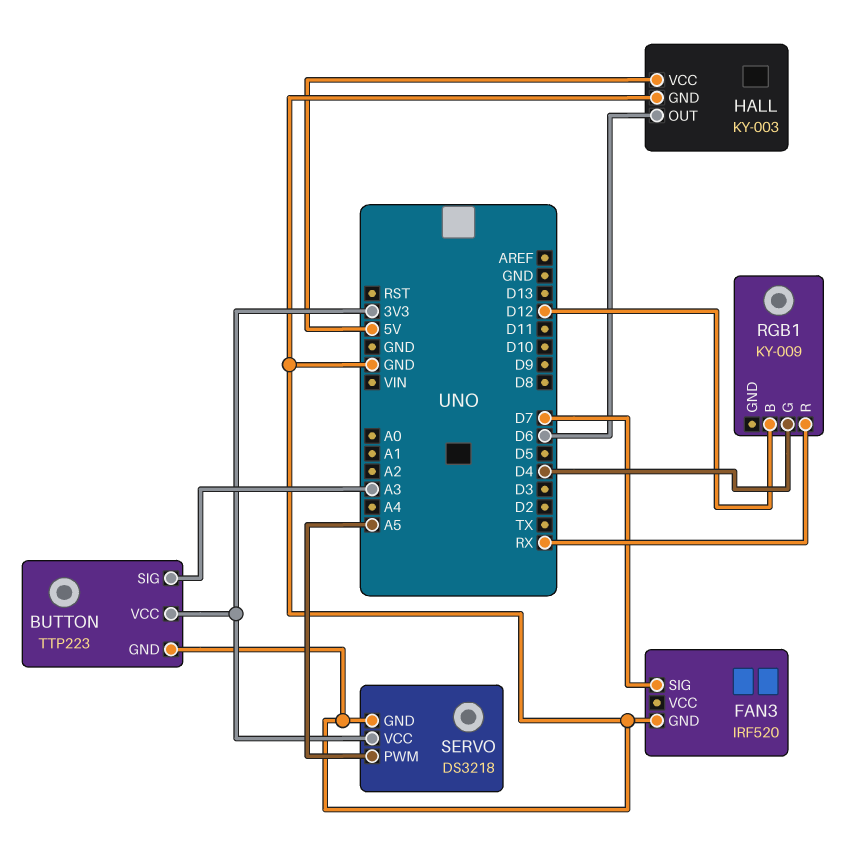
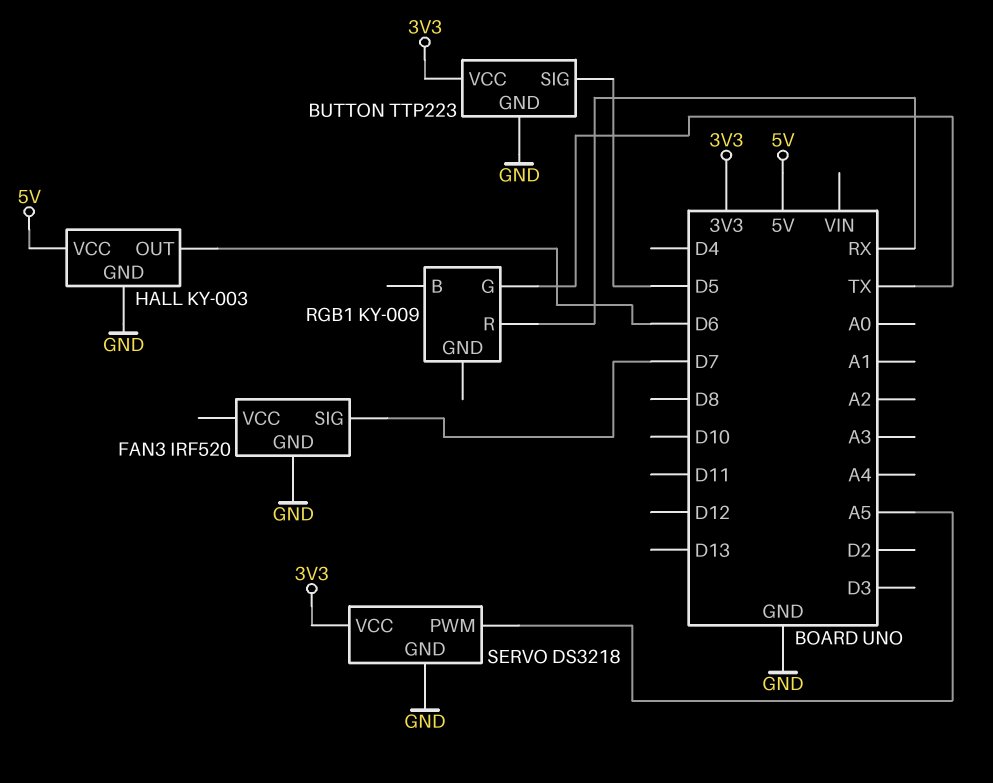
BUTTON pin SIG: A3 -> D5
RGB1 pin B: D12 -> none
RGB1 pin G: D4 -> TX

